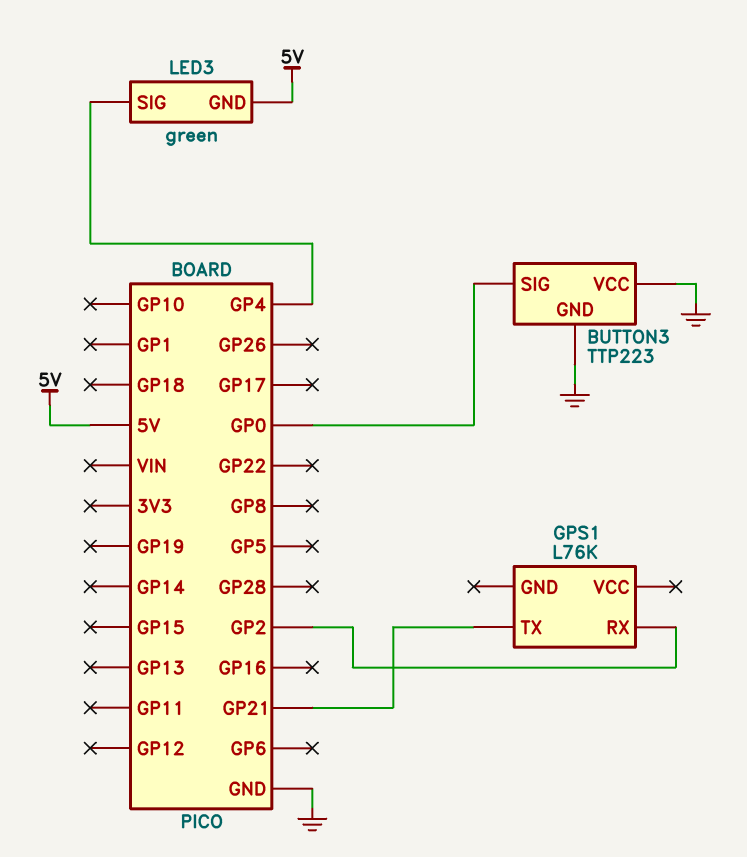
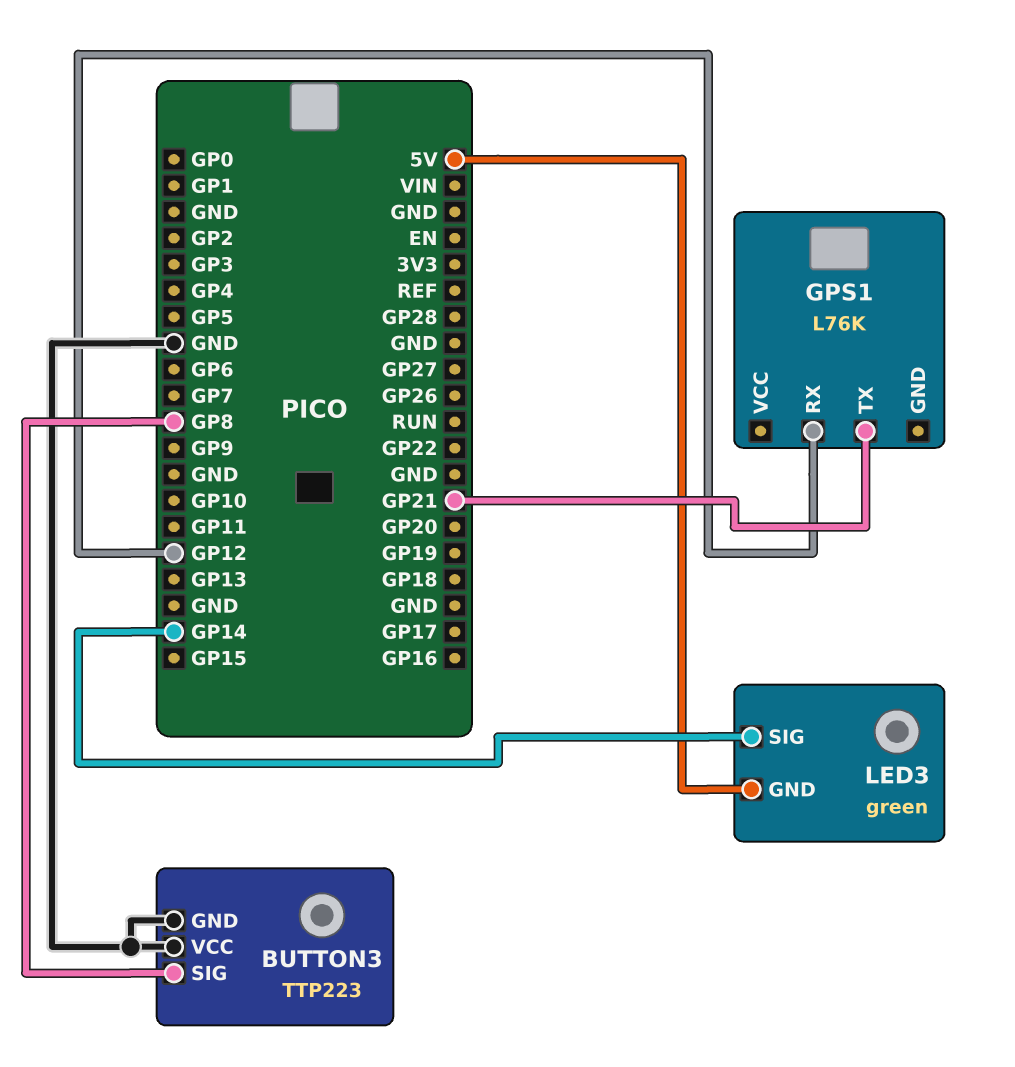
BUTTON3 pin SIG: GP0 -> GP8
GPS1 pin RX: GP2 -> GP12
LED3 pin SIG: GP4 -> GP14

